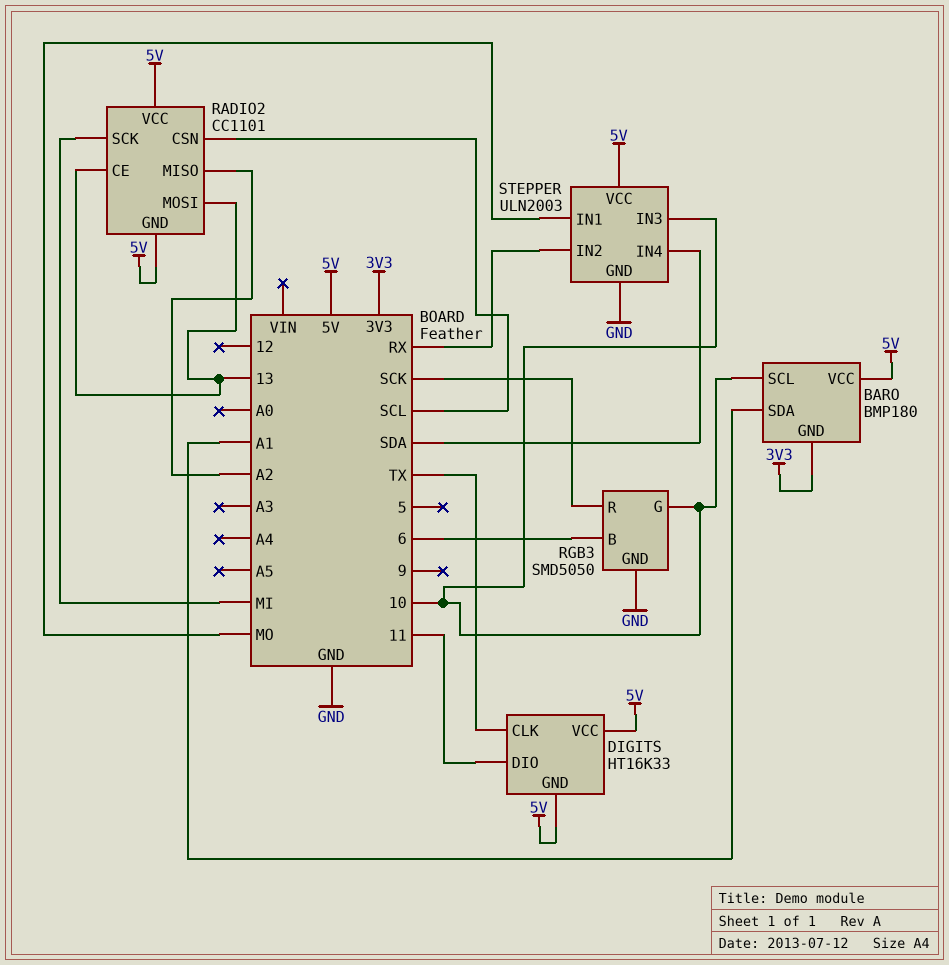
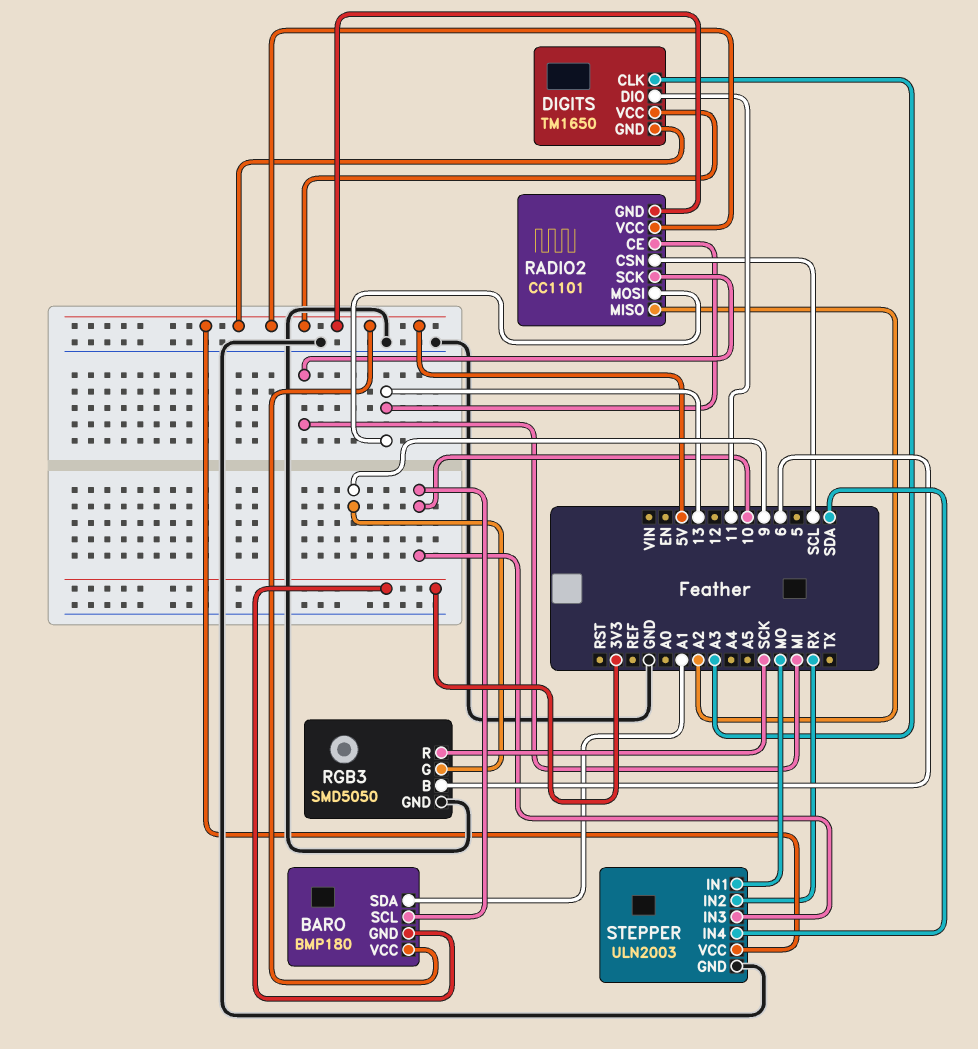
DIGITS: HT16K33 -> TM1650
DIGITS pin CLK: TX -> A3
RGB3 pin G: 10 -> 9

